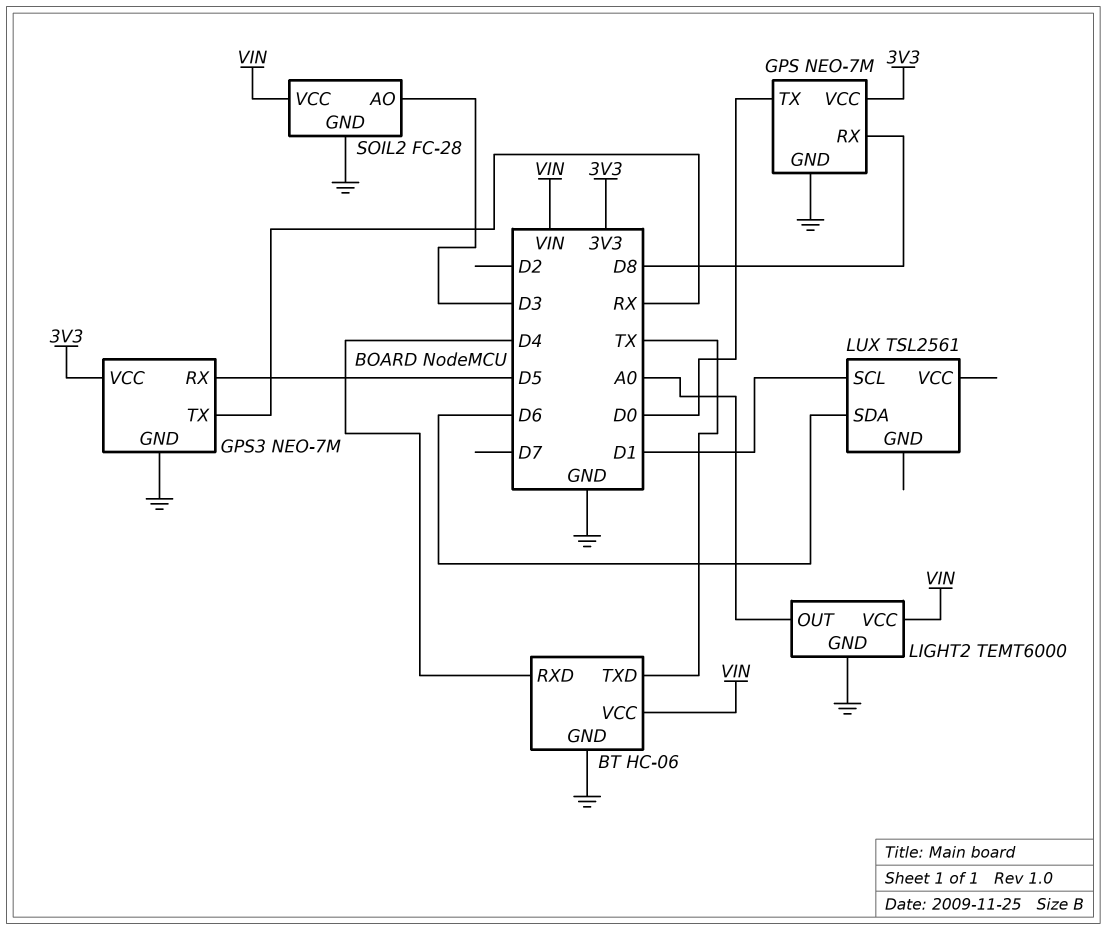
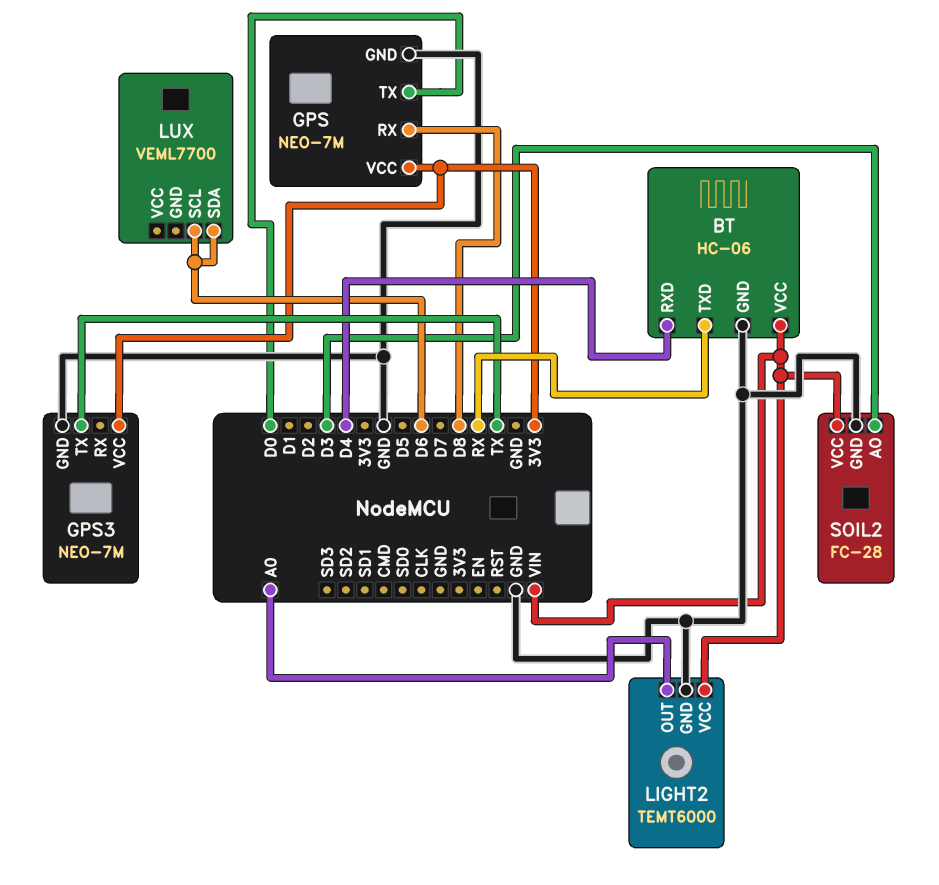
BT pin TXD: TX -> RX
GPS3 pin RX: D5 -> none
GPS3 pin TX: RX -> TX
LUX: TSL2561 -> VEML7700
LUX pin SCL: D1 -> D6

